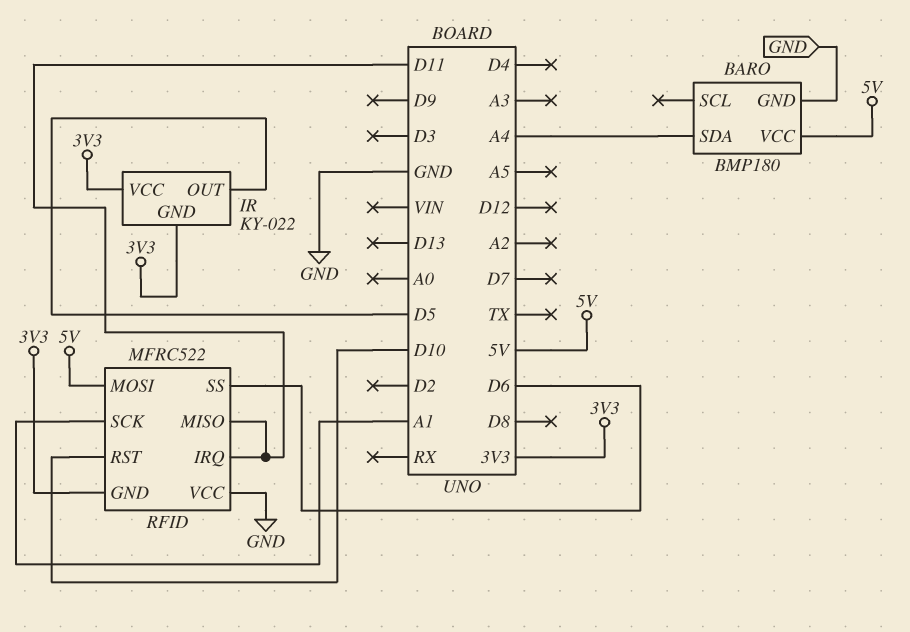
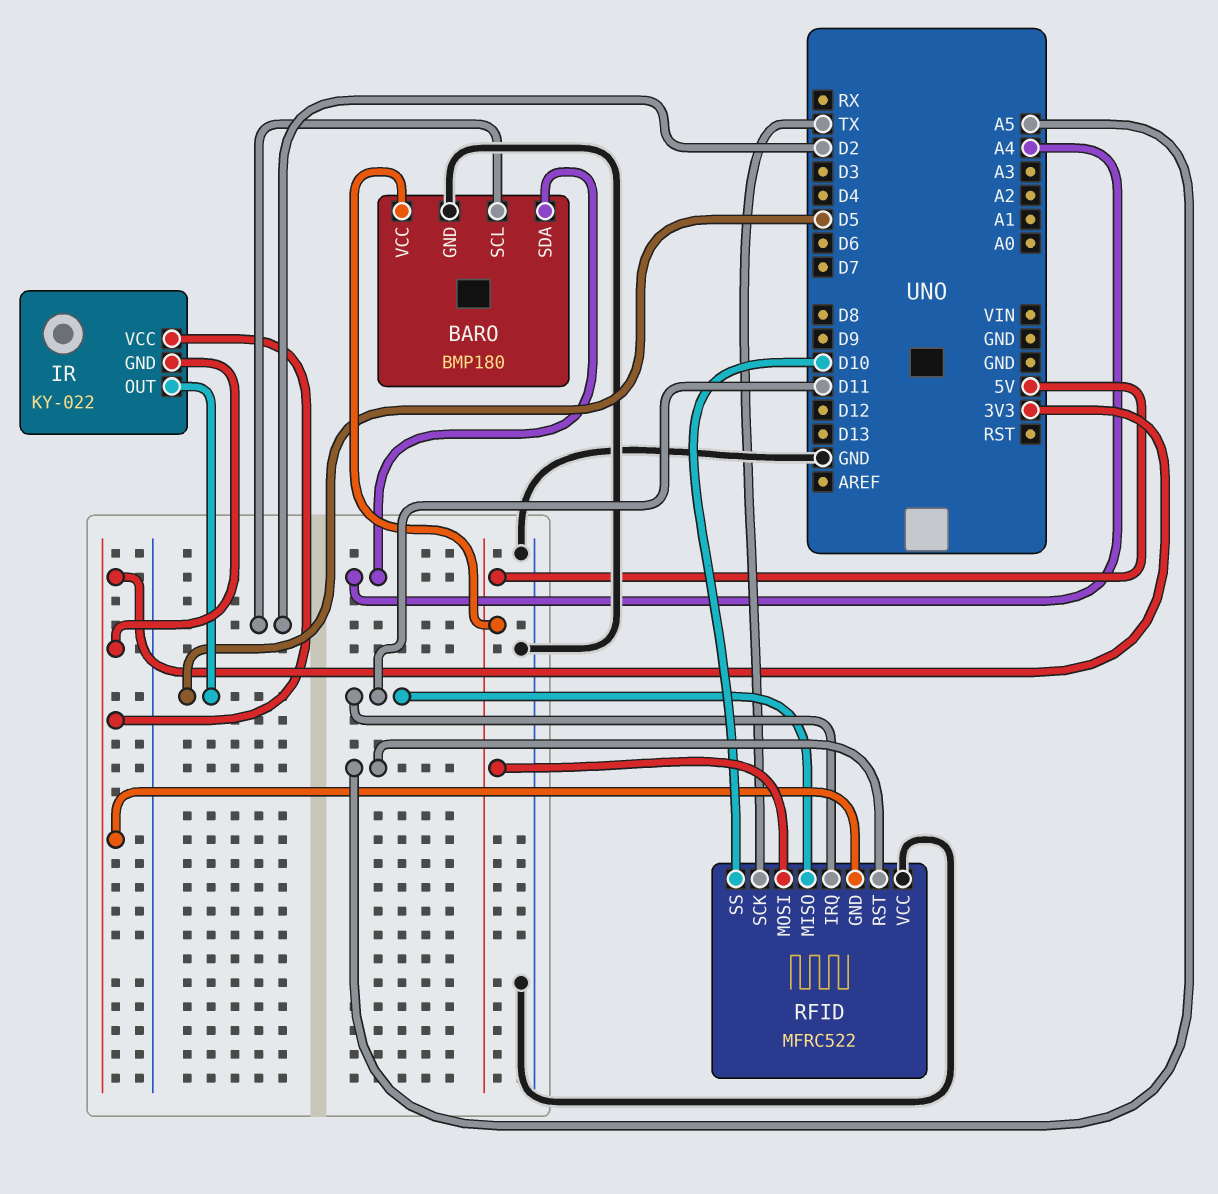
BARO pin SCL: none -> D2
RFID pin RST: D10 -> A5
RFID pin SCK: A1 -> TX
RFID pin SS: D6 -> D10

